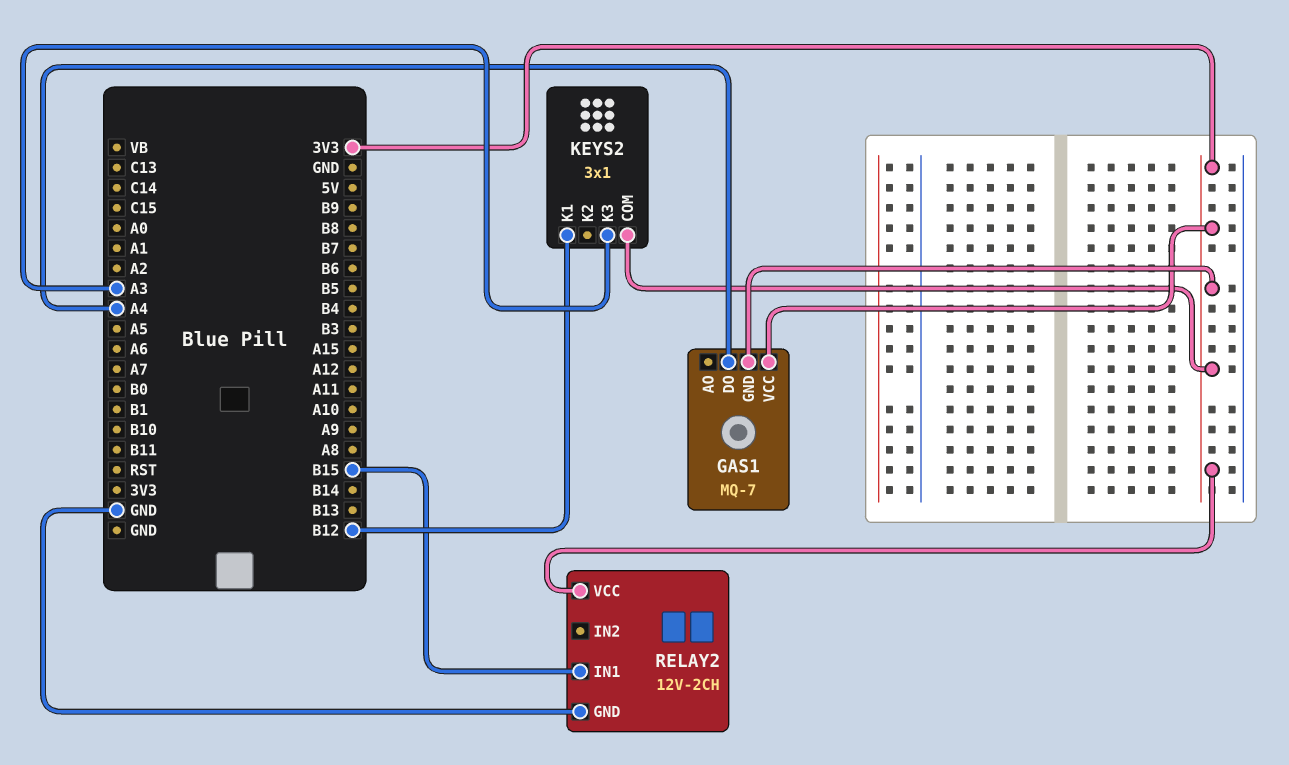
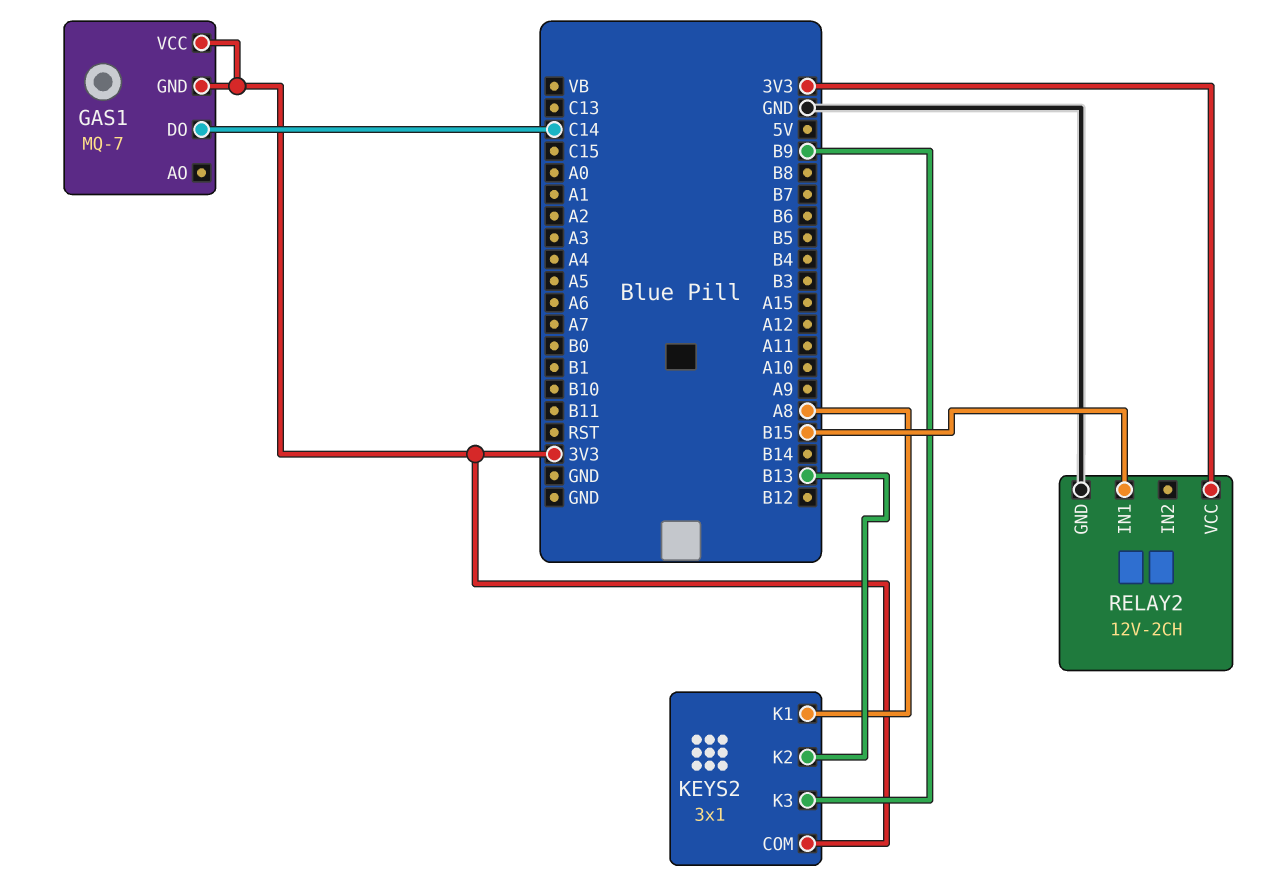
GAS1 pin DO: A4 -> C14
KEYS2 pin K1: B12 -> A8
KEYS2 pin K2: none -> B13
KEYS2 pin K3: A3 -> B9

